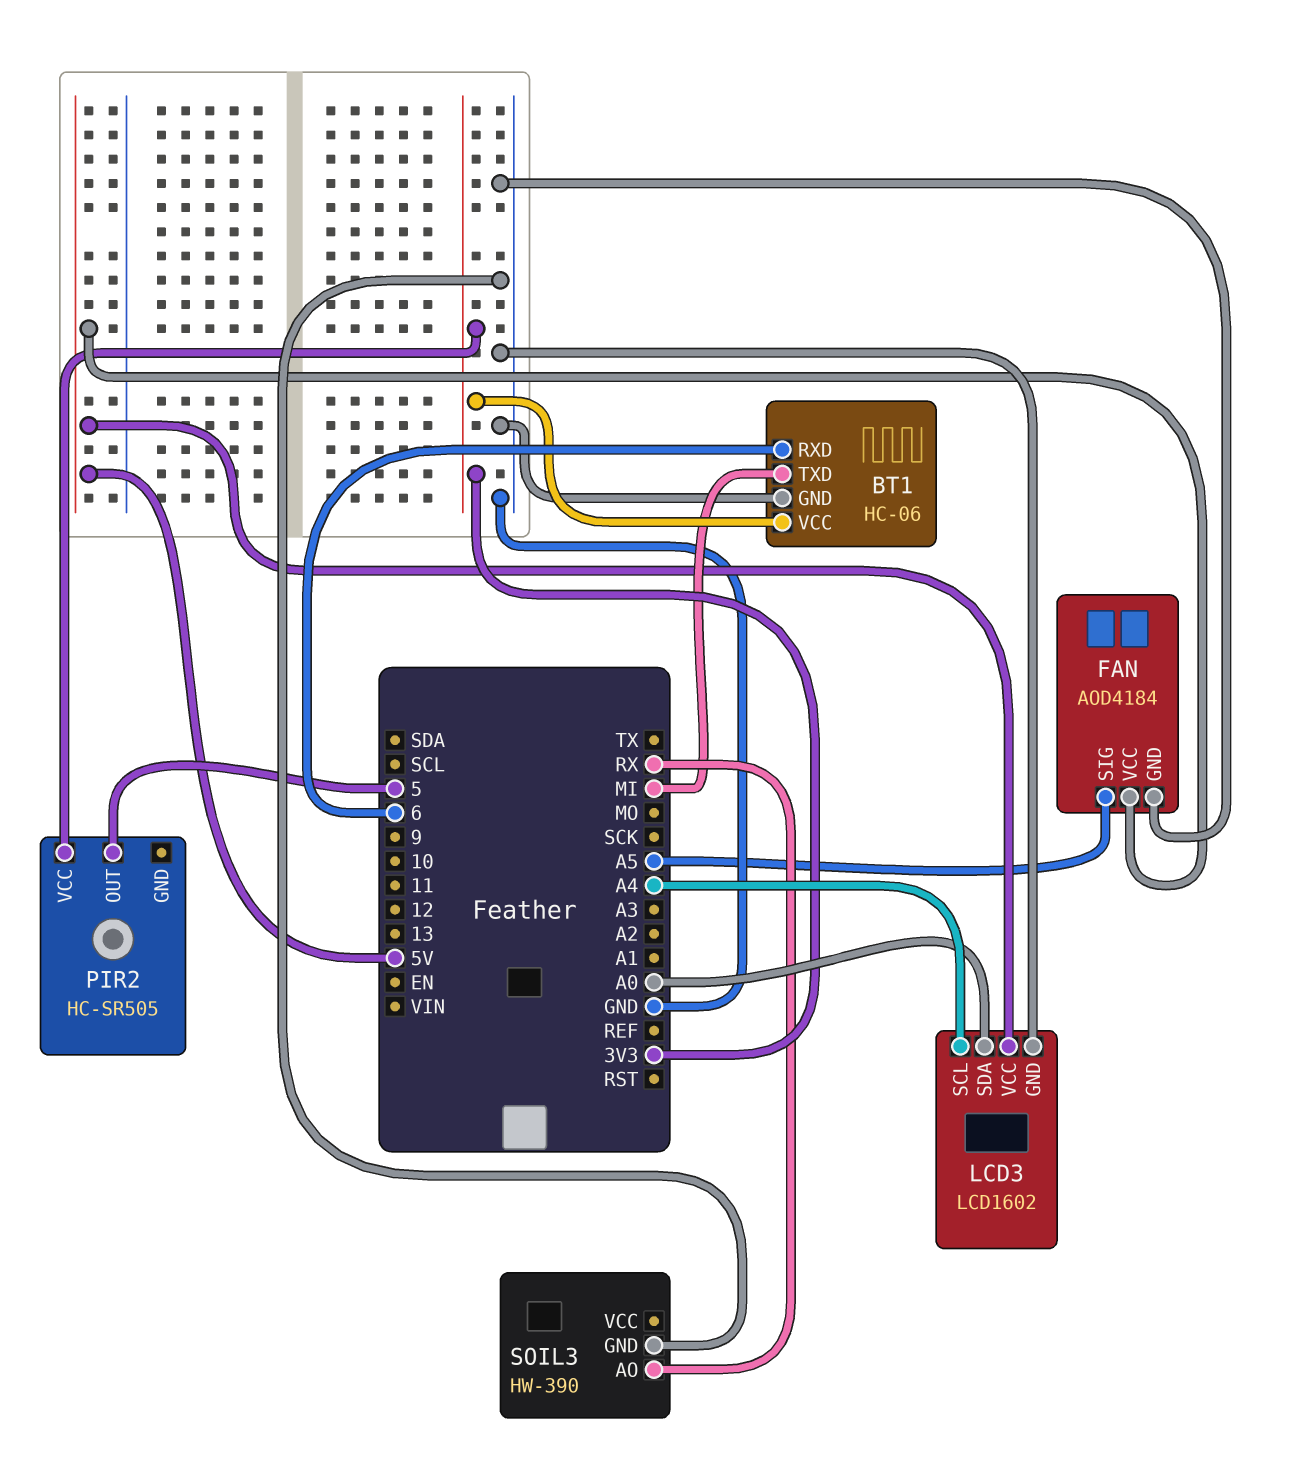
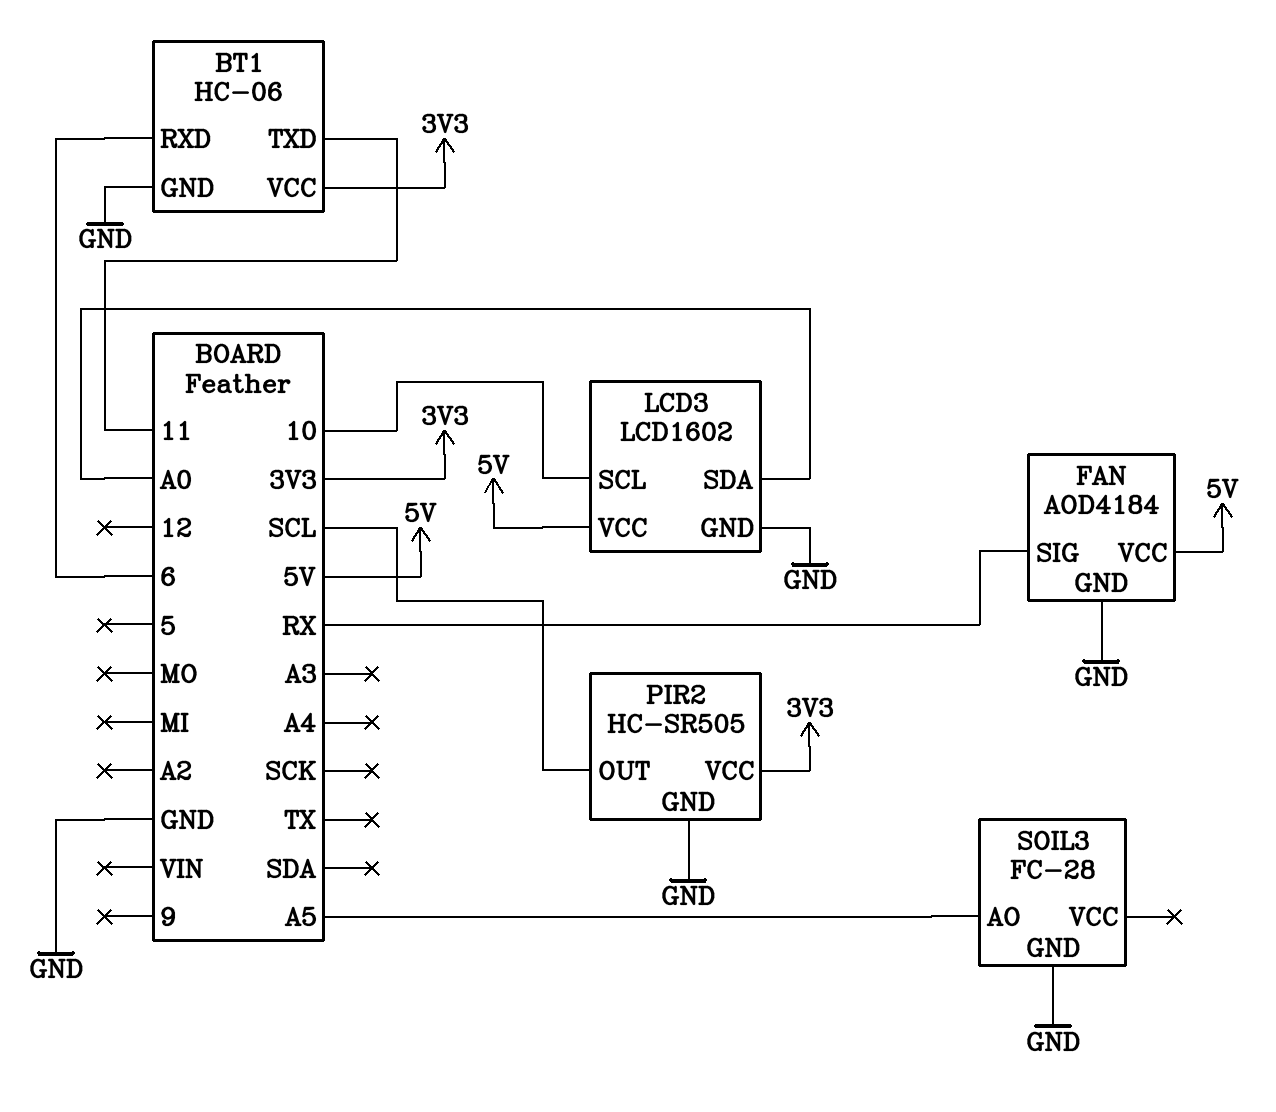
BT1 pin TXD: MI -> 11
FAN pin SIG: A5 -> RX
LCD3 pin SCL: A4 -> 10
PIR2 pin GND: none -> GND
PIR2 pin OUT: 5 -> SCL
SOIL3: HW-390 -> FC-28
SOIL3 pin AO: RX -> A5

